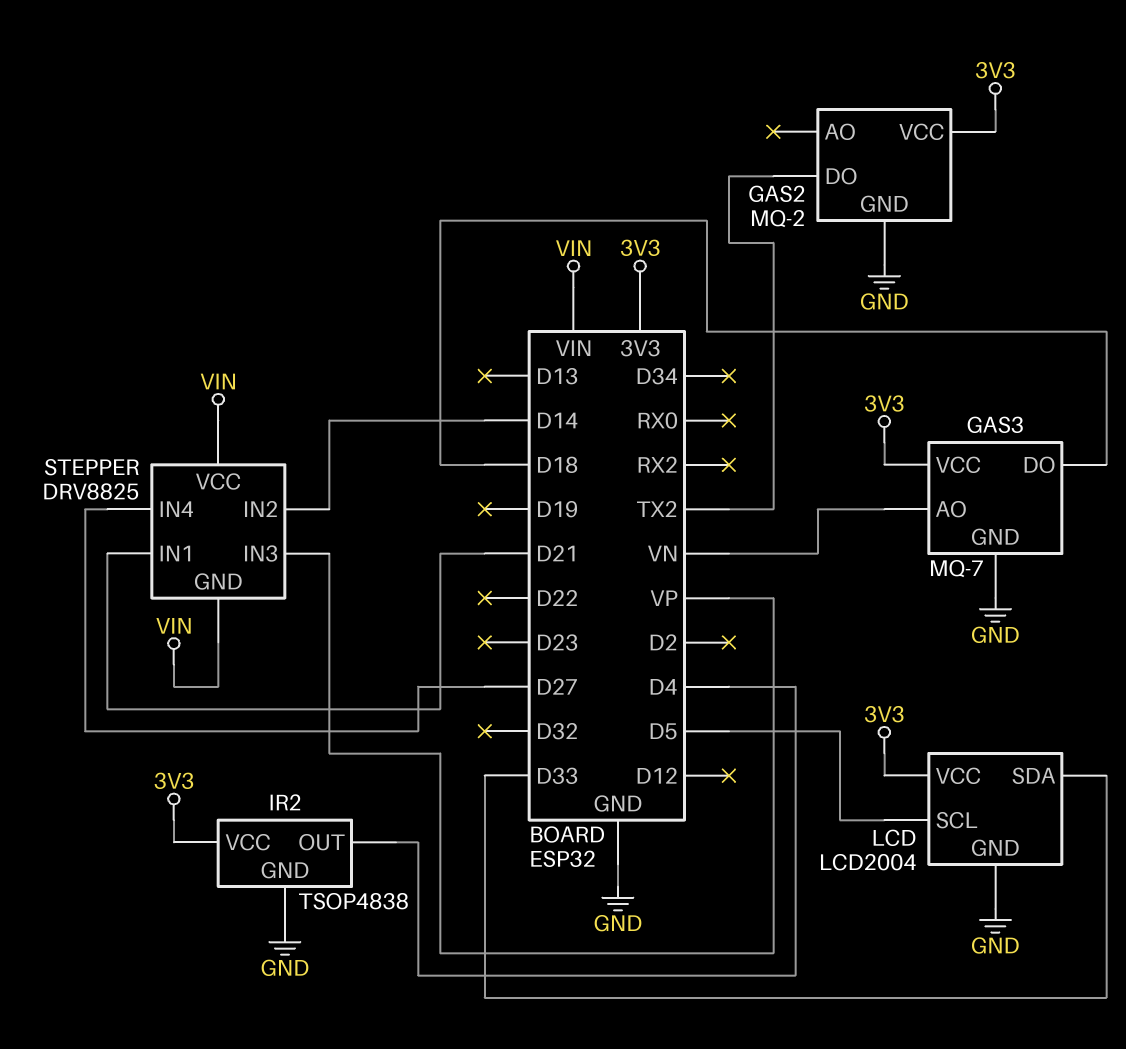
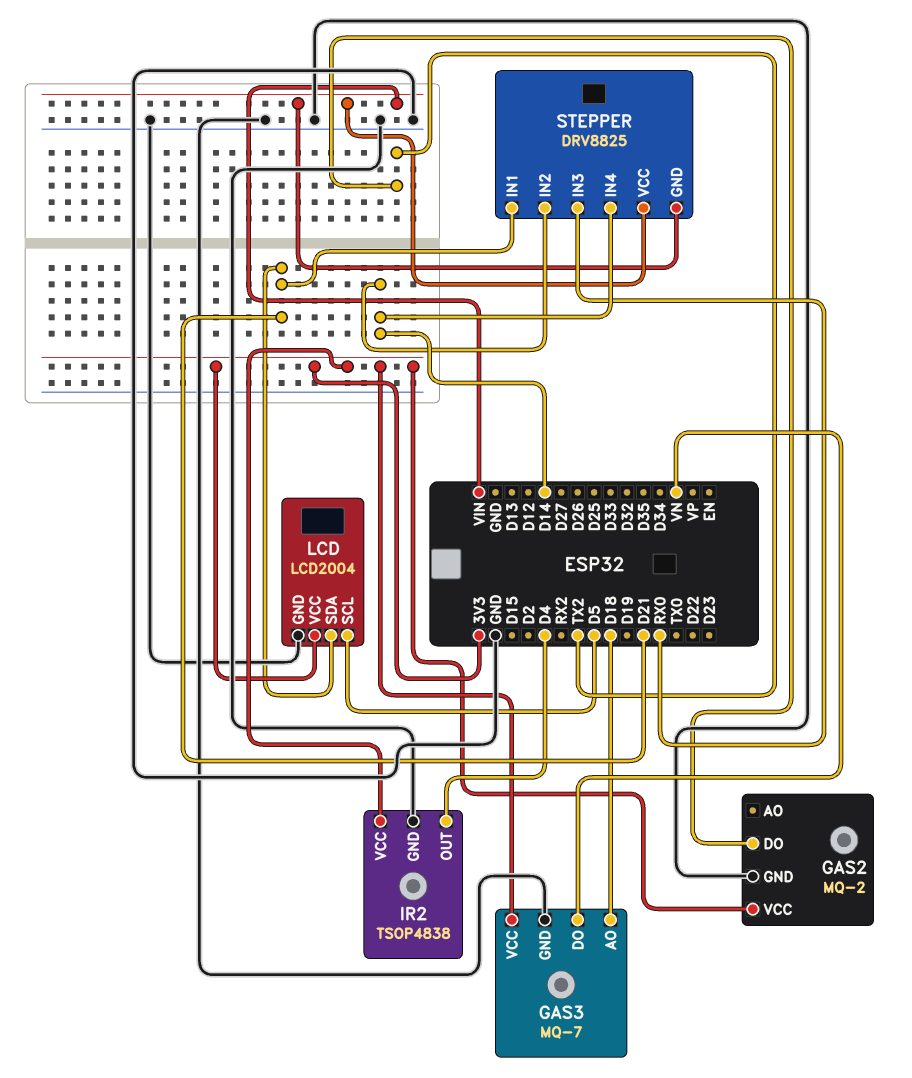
GAS3 pin AO: VN -> D18
GAS3 pin DO: D18 -> VN
LCD pin SDA: D33 -> D21
STEPPER pin IN3: VP -> RX0
STEPPER pin IN4: D27 -> D14

